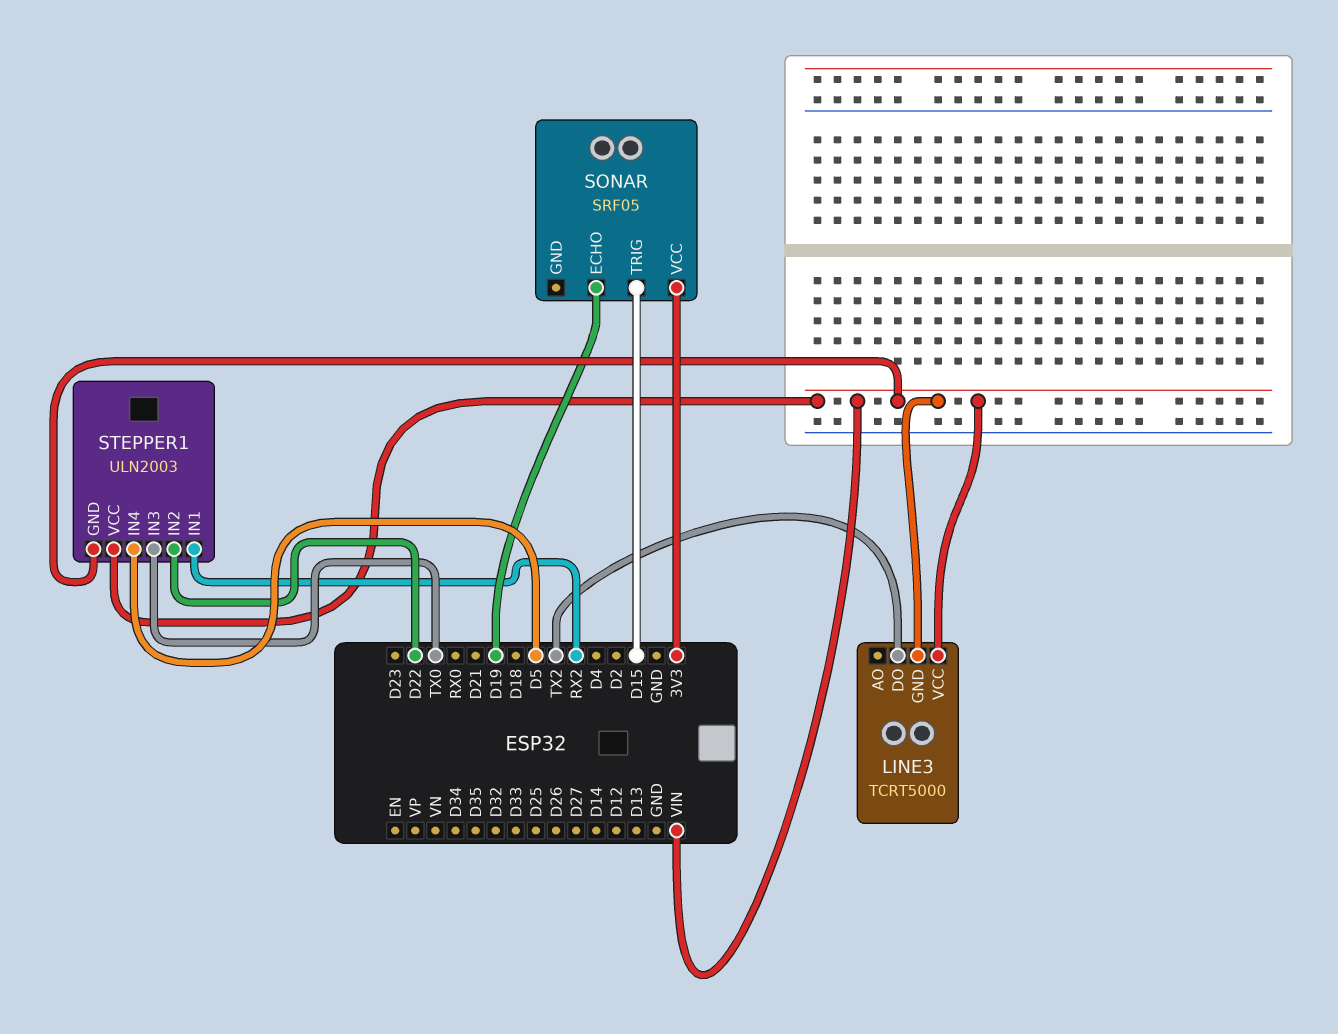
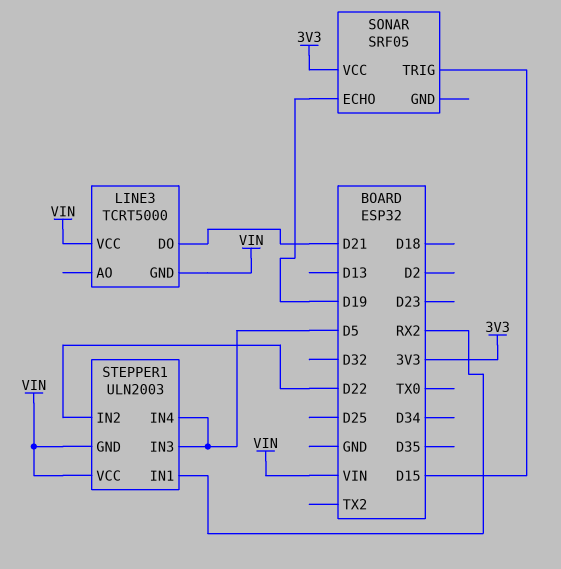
LINE3 pin DO: TX2 -> D21
STEPPER1 pin IN3: TX0 -> D5

